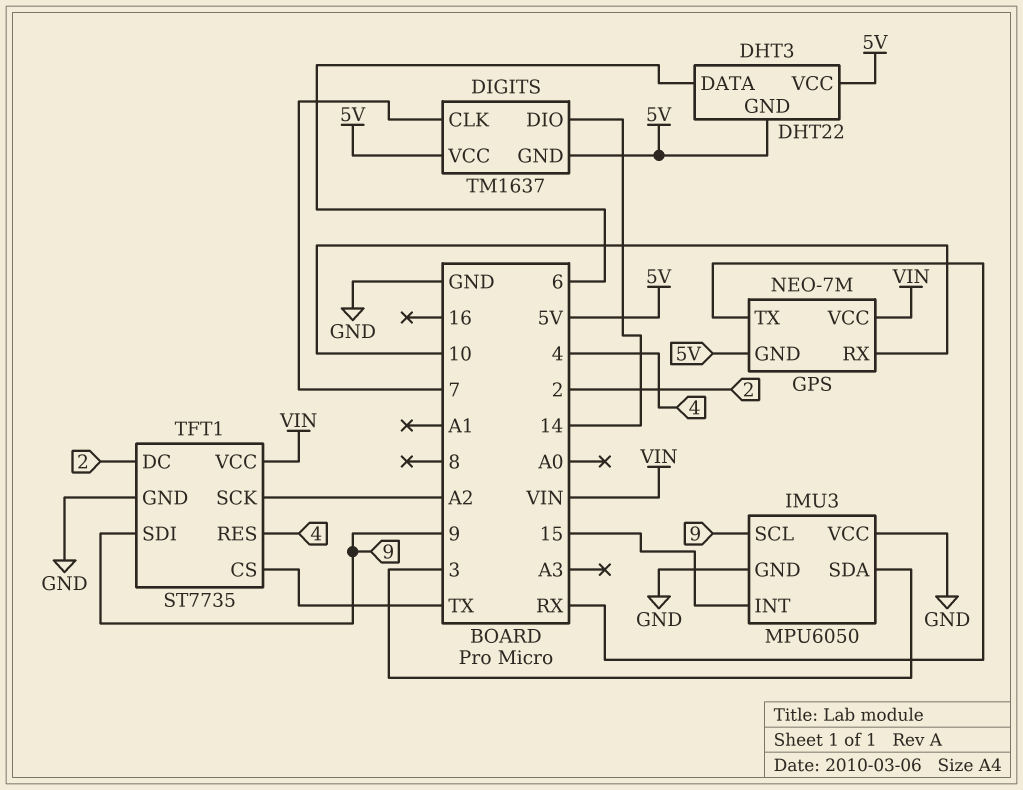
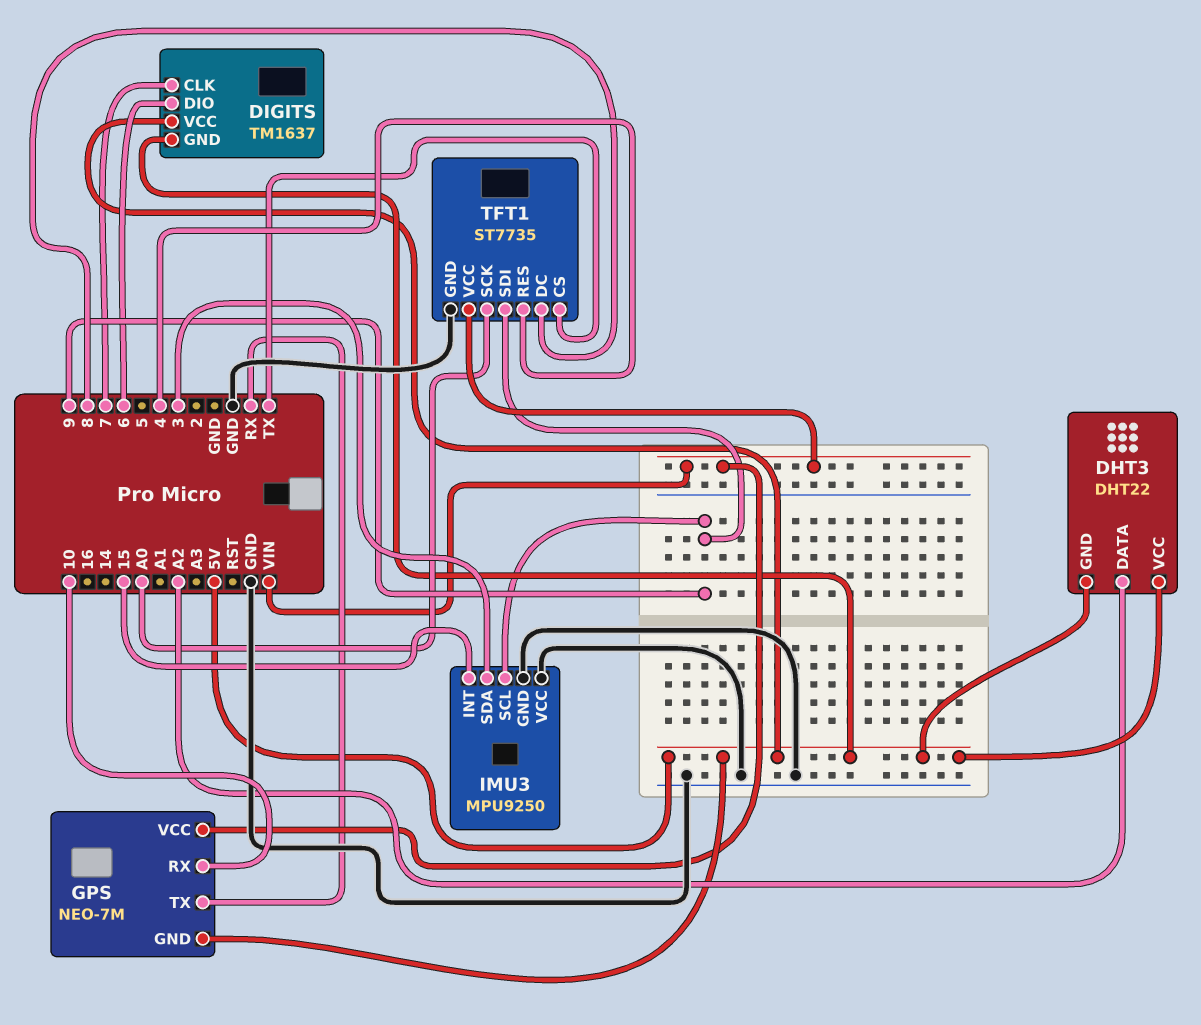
DHT3 pin DATA: 6 -> A2
DIGITS pin DIO: 14 -> 6
IMU3: MPU6050 -> MPU9250
TFT1 pin DC: 2 -> 8
TFT1 pin SCK: A2 -> A0

